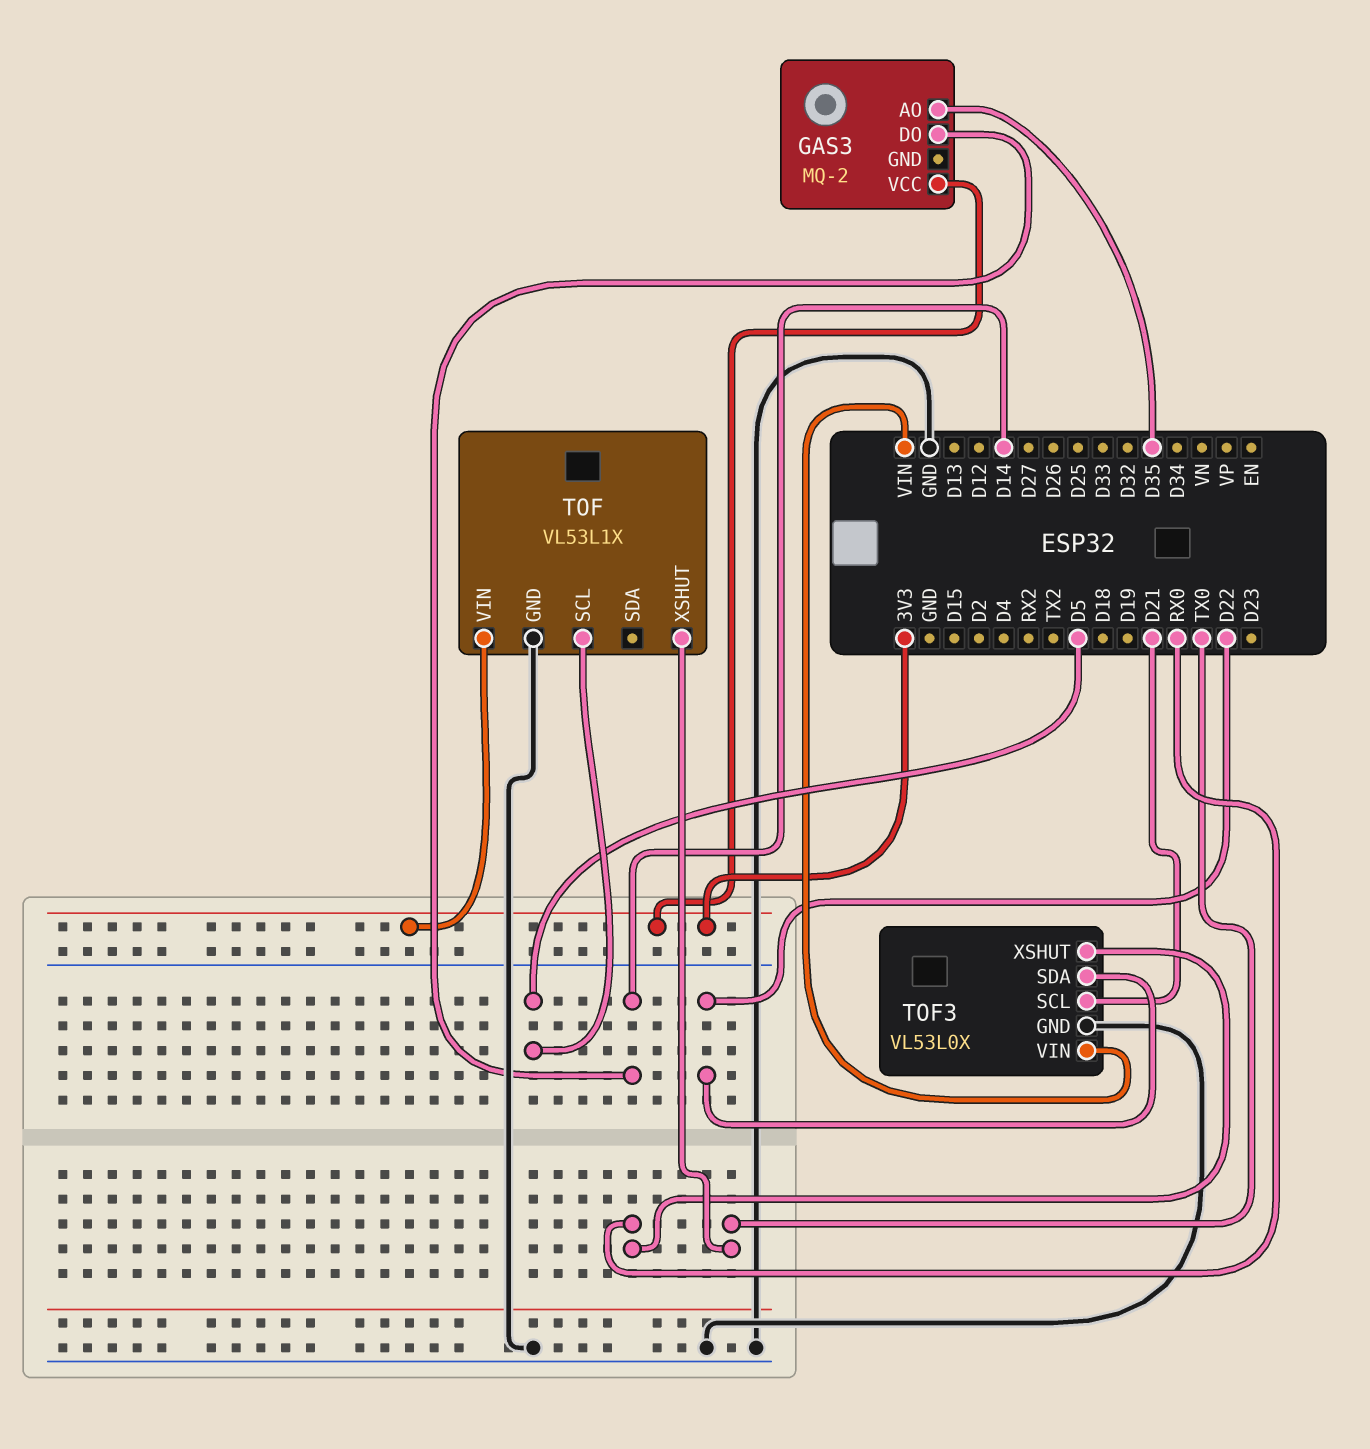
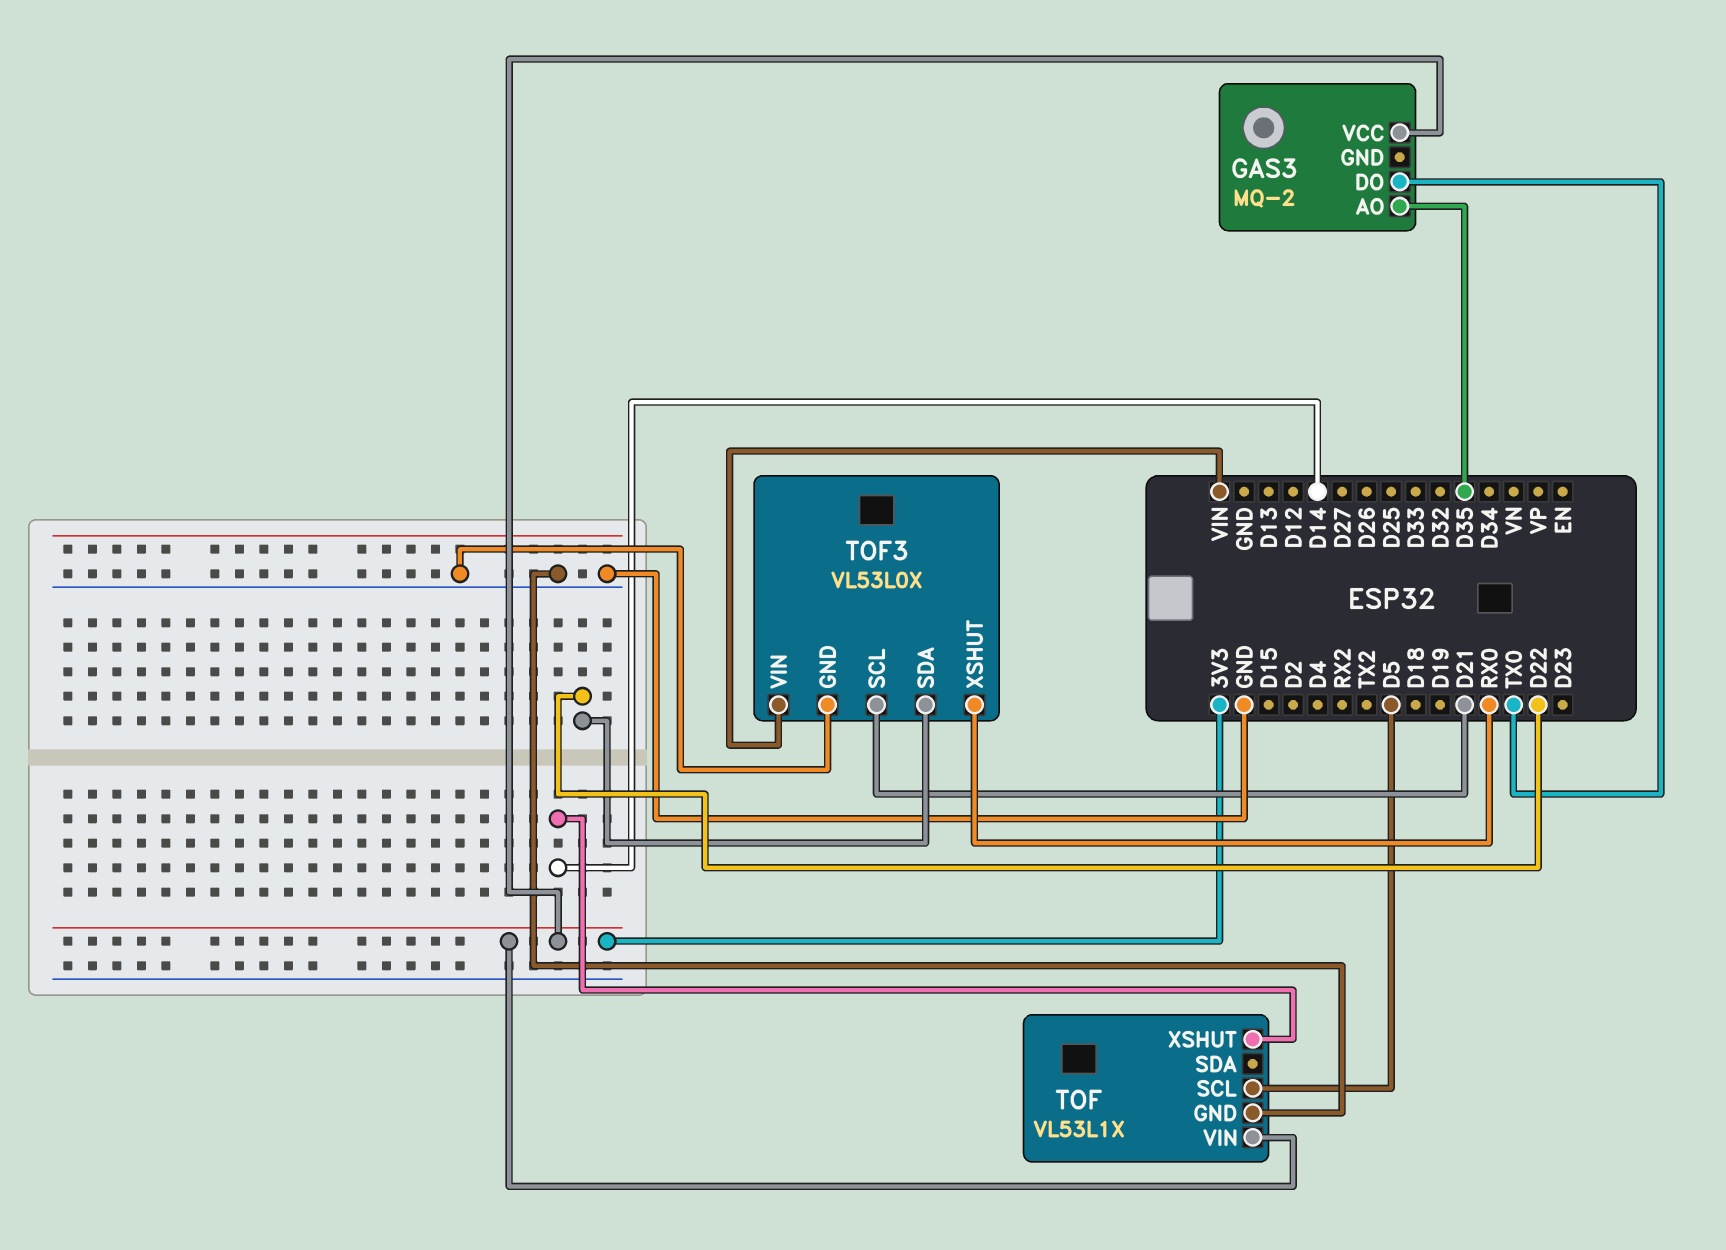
GAS3 pin DO: D14 -> TX0
TOF pin XSHUT: TX0 -> D14

